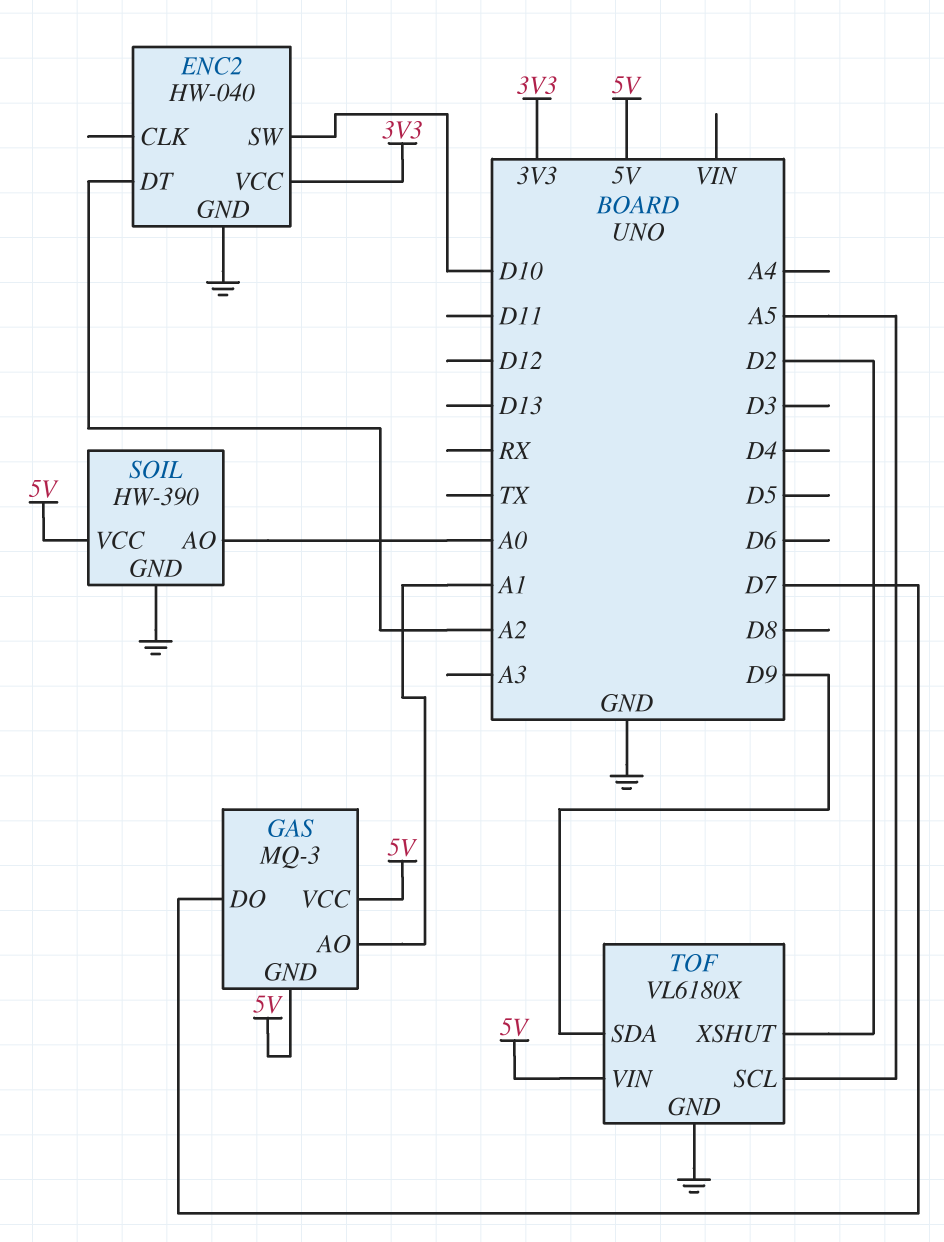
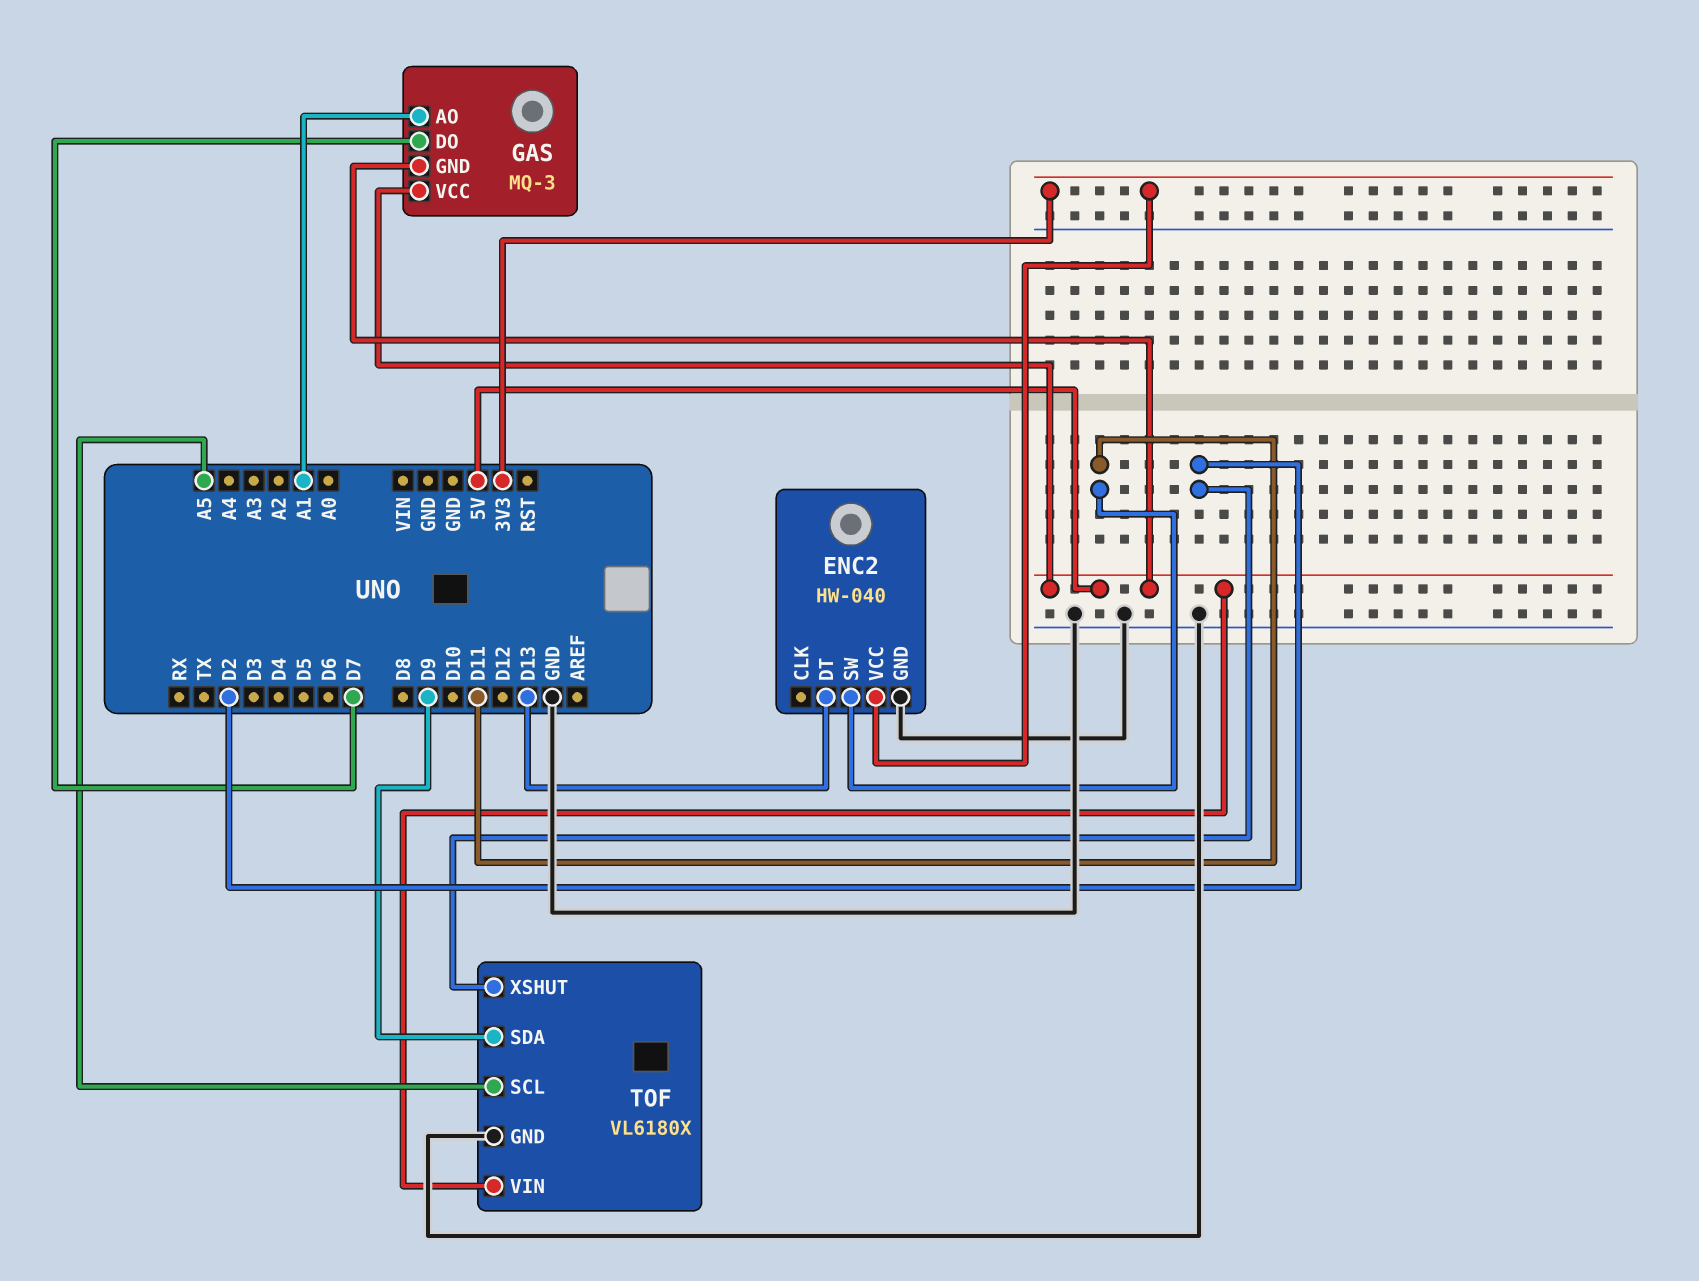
ENC2 pin DT: A2 -> D13
ENC2 pin SW: D10 -> D11
SOIL: HW-390 -> none
SOIL pin AO: A0 -> none
SOIL pin GND: GND -> none
SOIL pin VCC: 5V -> none

